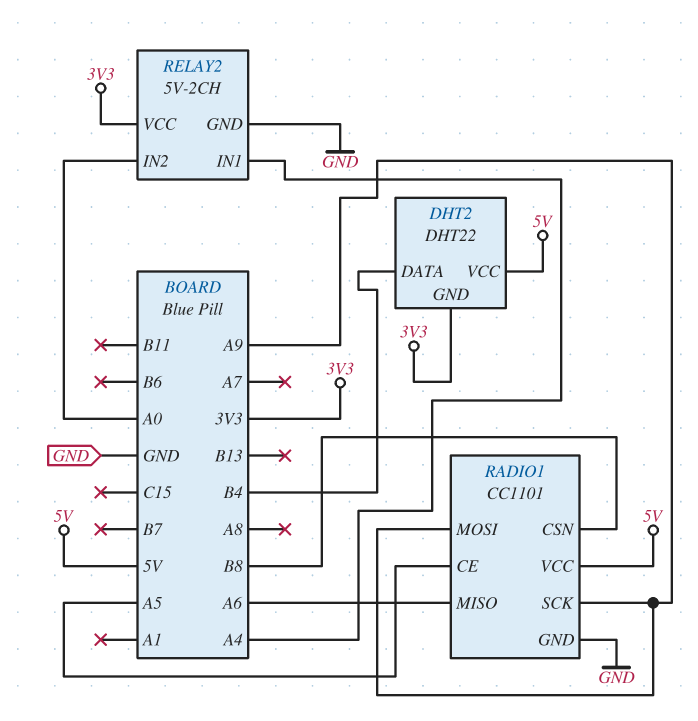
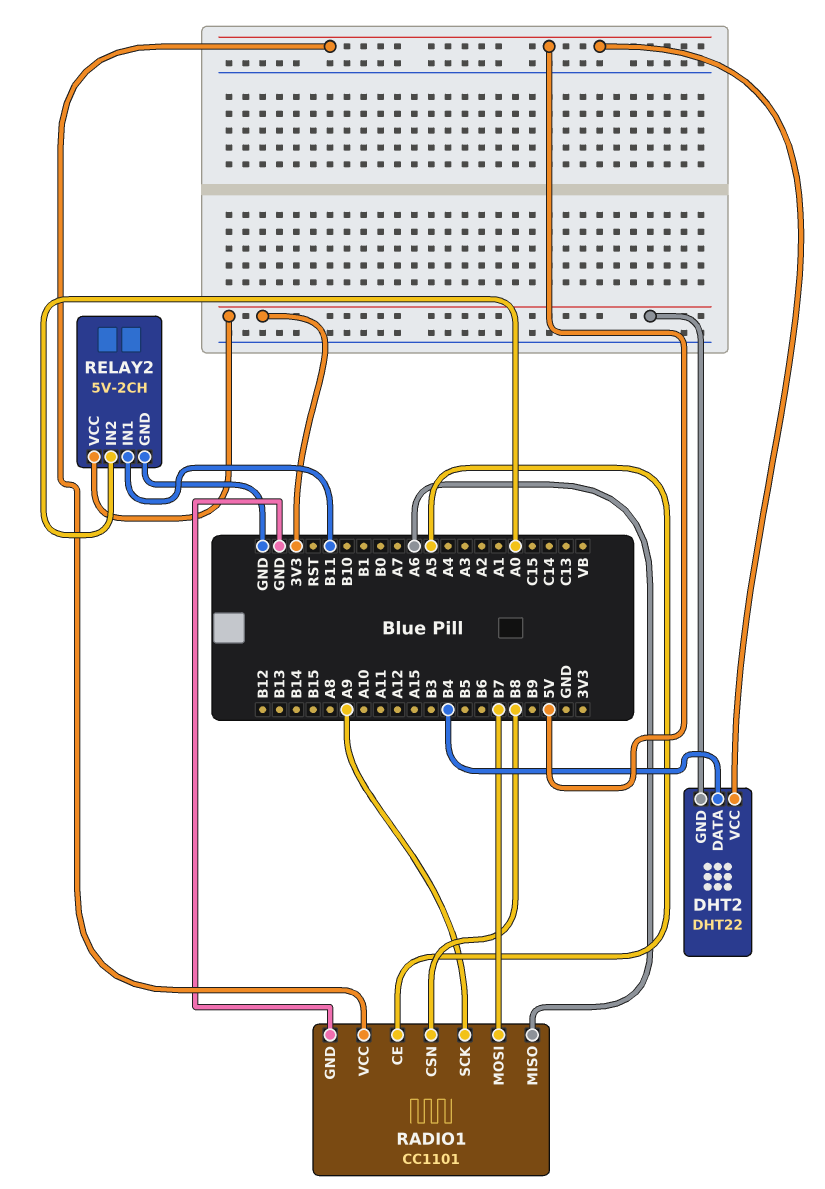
RADIO1 pin MOSI: A9 -> B7
RELAY2 pin IN1: A4 -> B11

